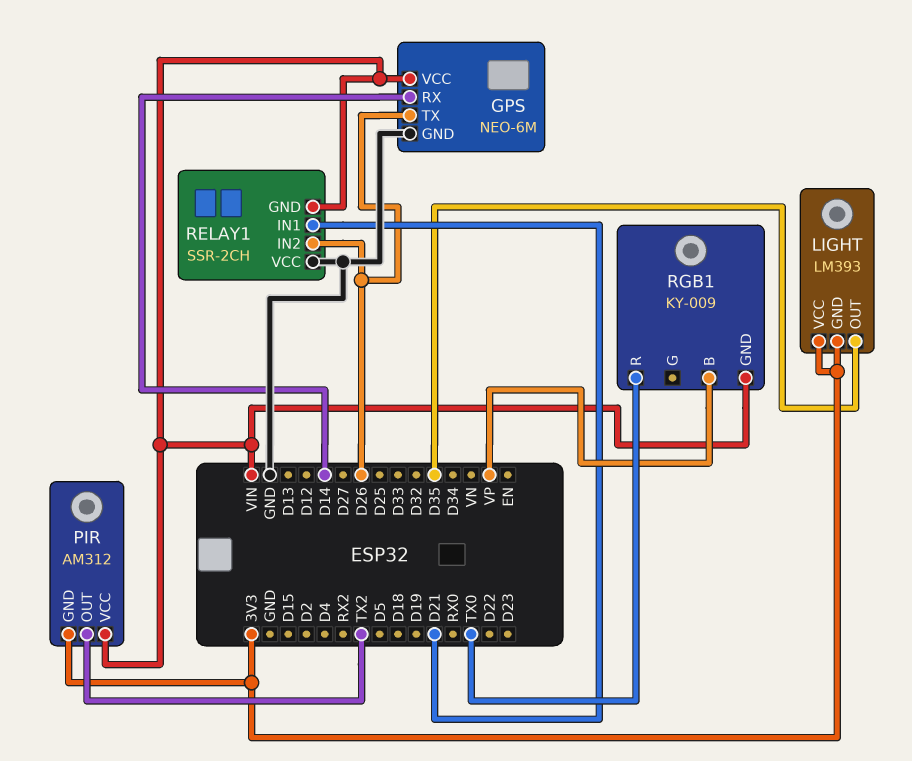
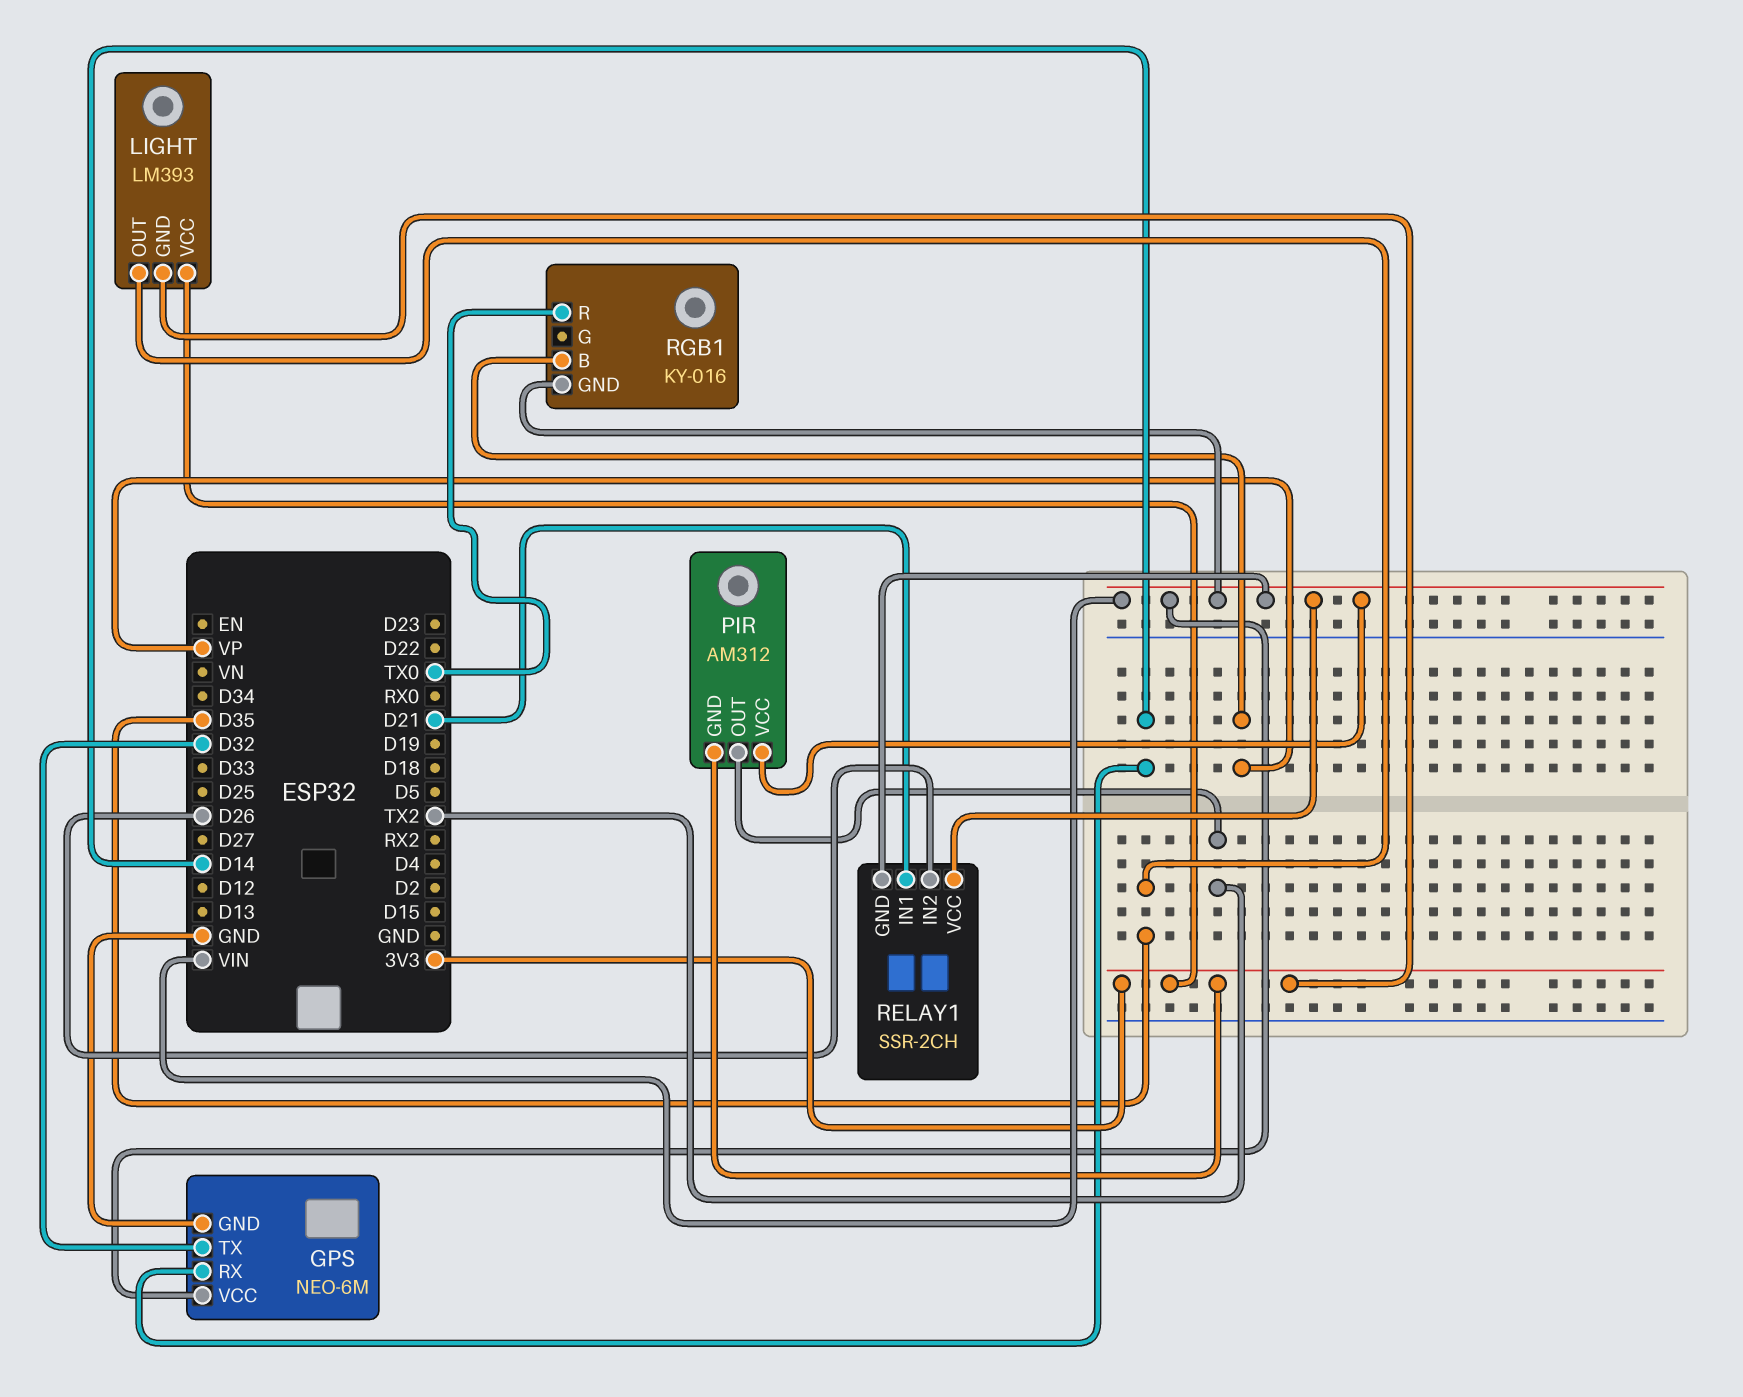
GPS pin TX: D26 -> D32
RELAY1 pin VCC: GND -> VIN
RGB1: KY-009 -> KY-016

